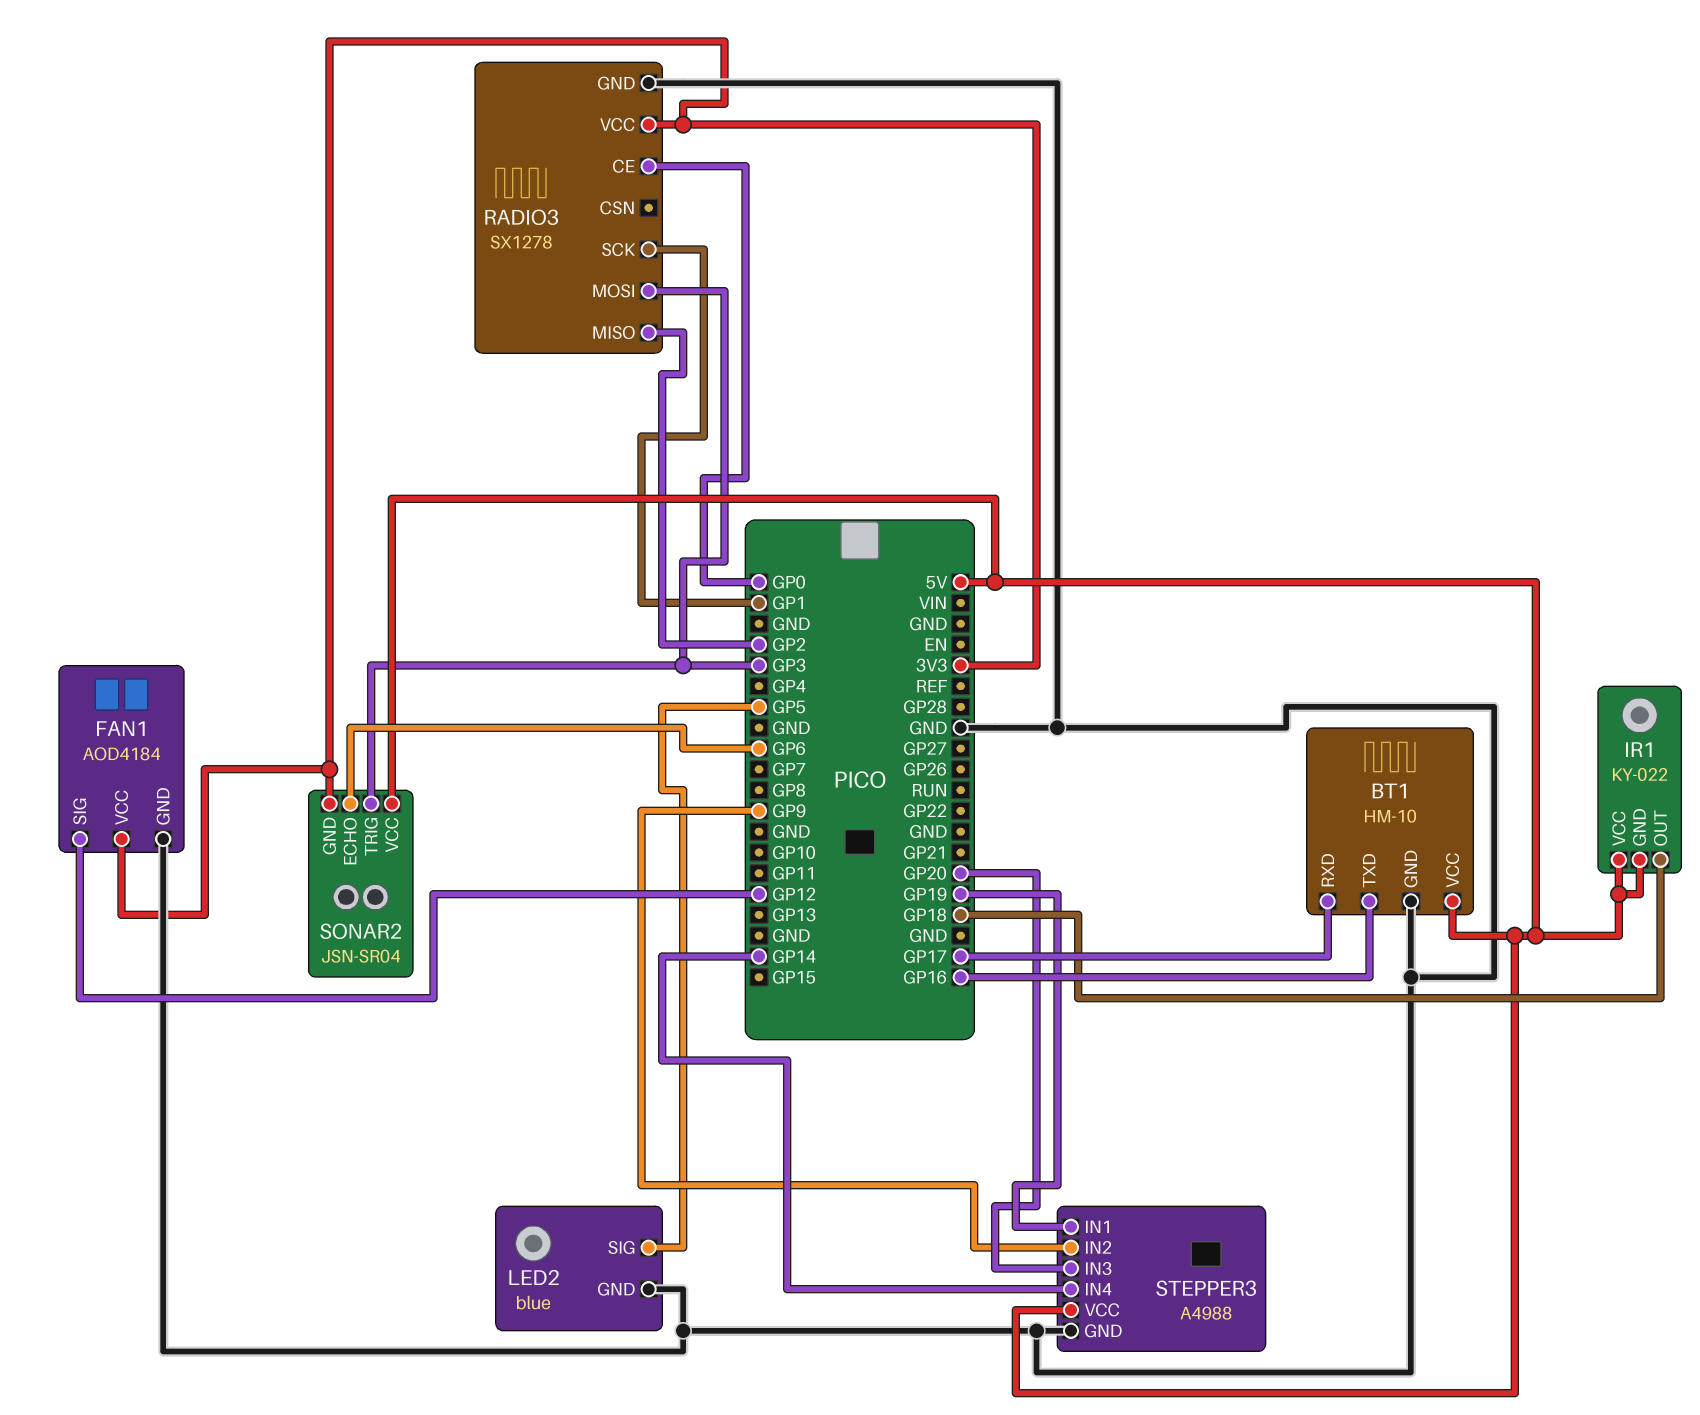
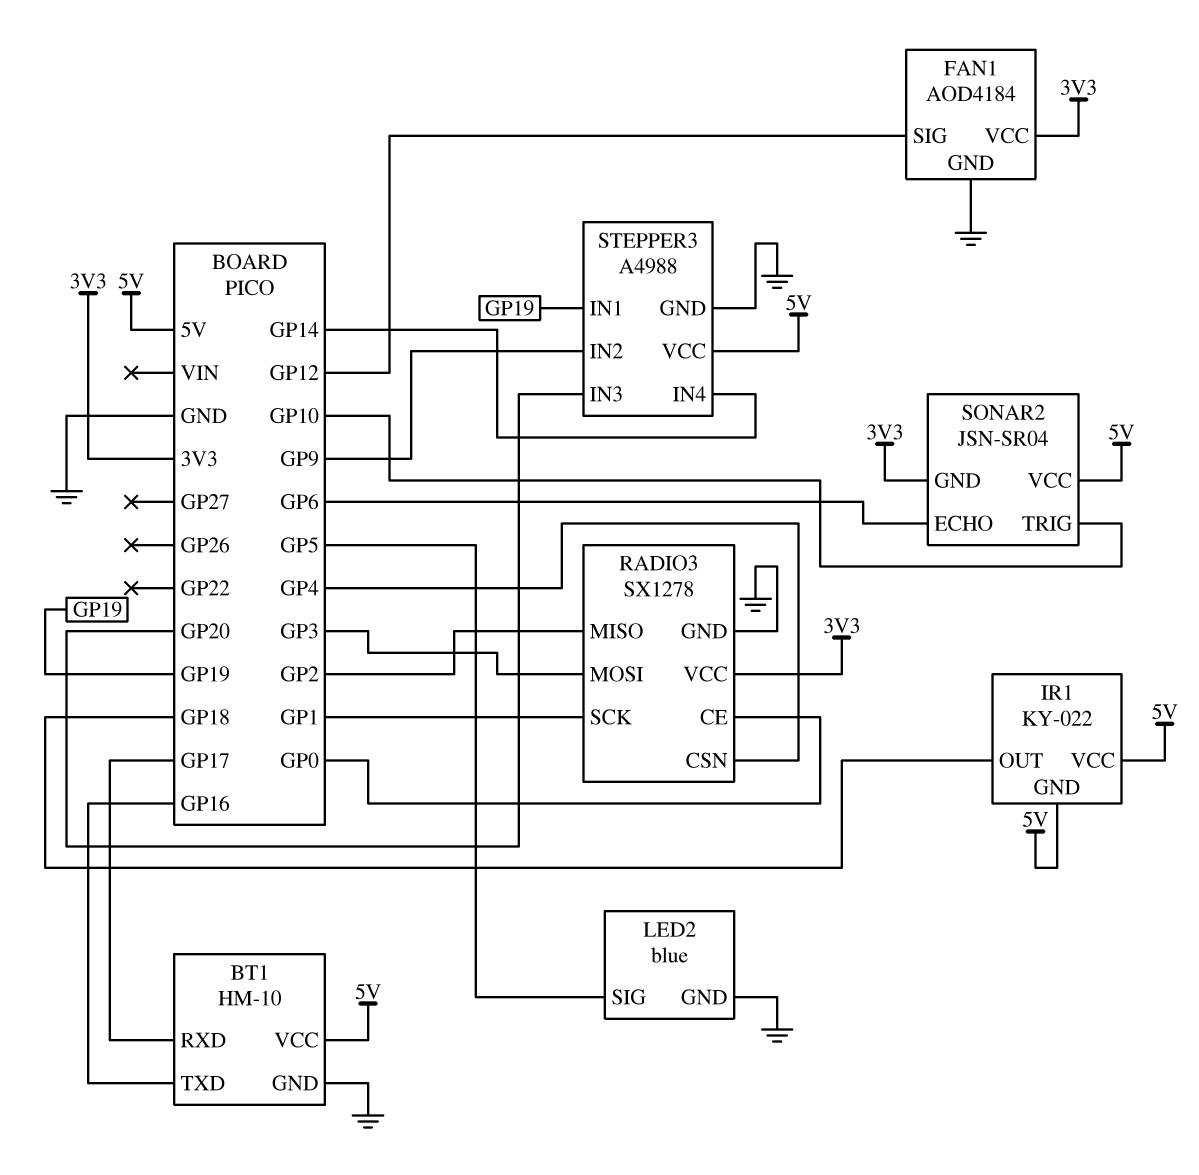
RADIO3 pin CSN: none -> GP4
SONAR2 pin TRIG: GP3 -> GP10

